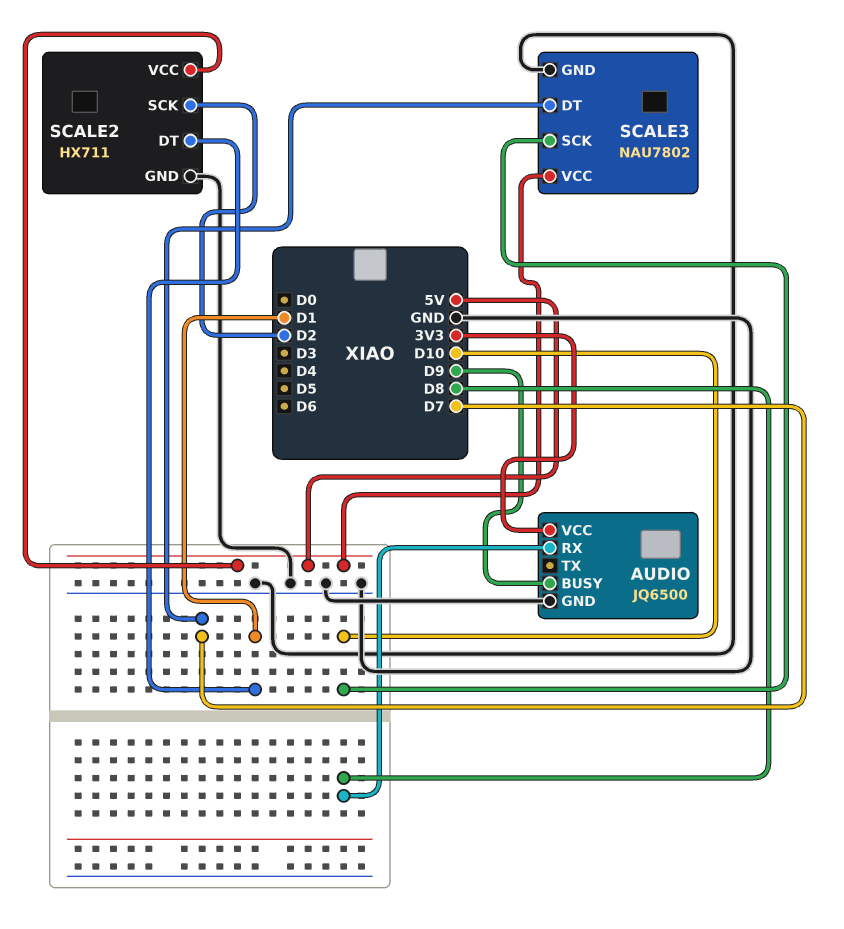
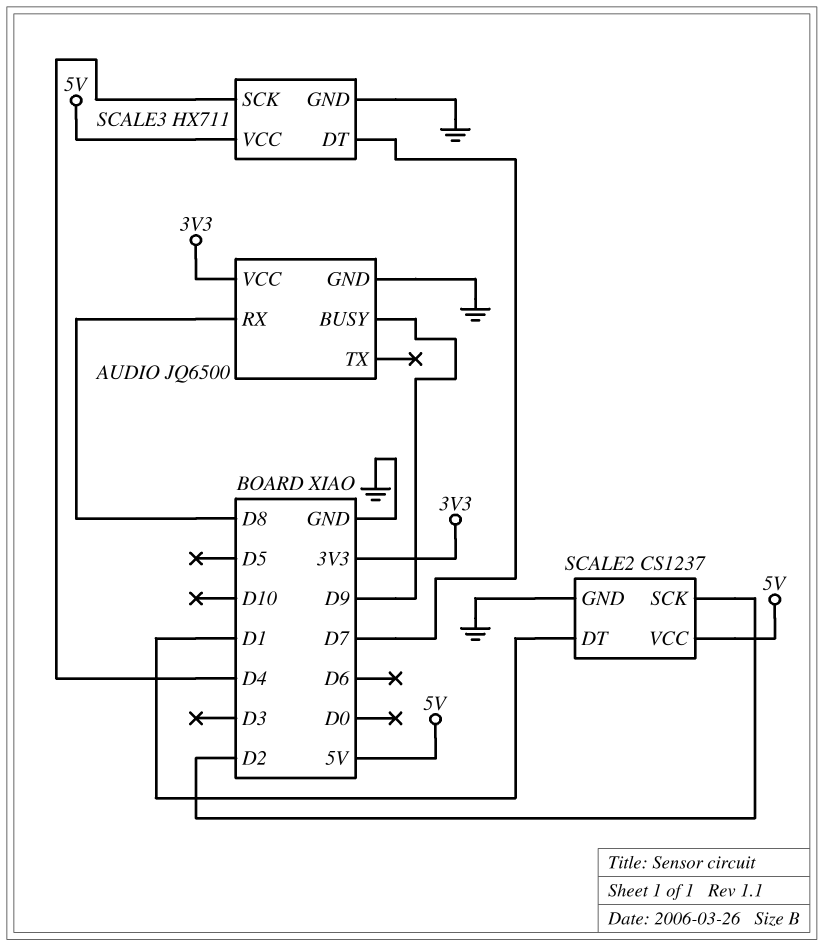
SCALE2: HX711 -> CS1237
SCALE3: NAU7802 -> HX711
SCALE3 pin SCK: D10 -> D4

